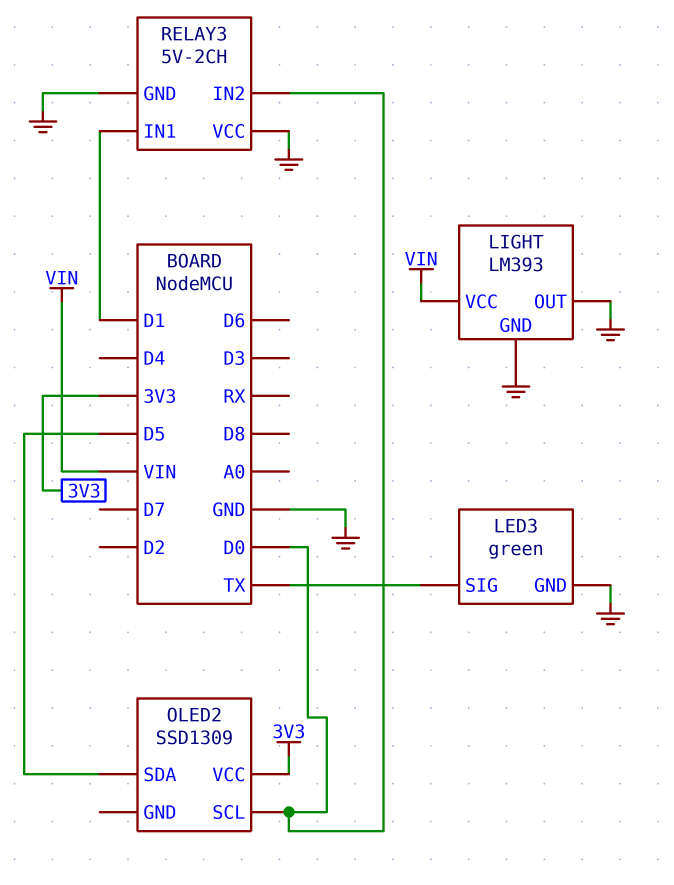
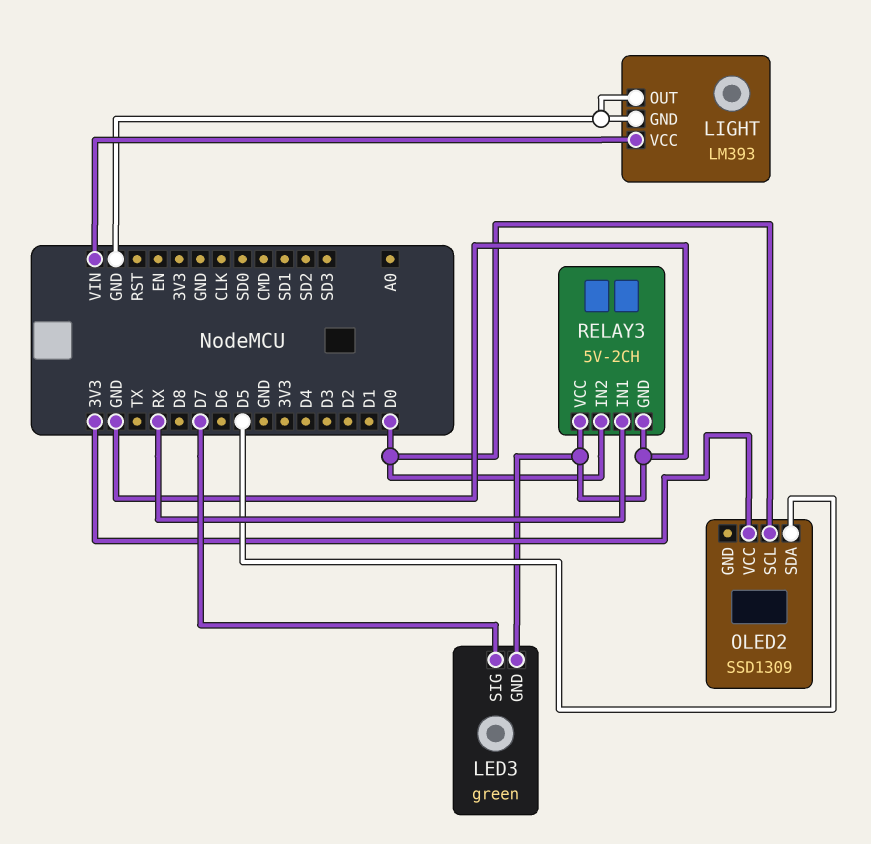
LED3 pin SIG: TX -> D7
RELAY3 pin IN1: D1 -> RX

